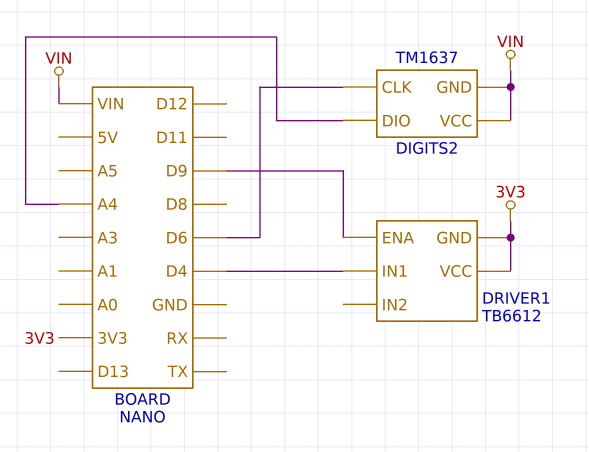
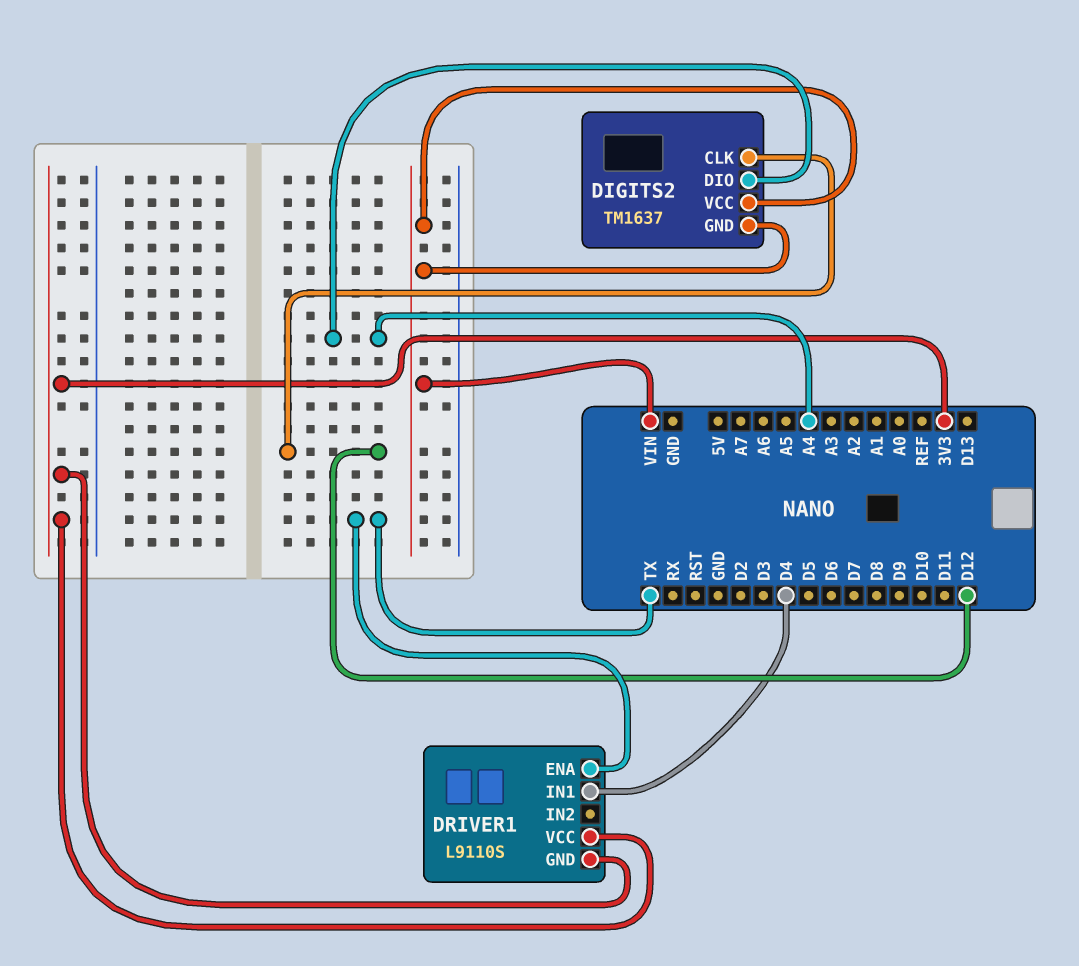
DIGITS2 pin CLK: D6 -> D12
DRIVER1: TB6612 -> L9110S
DRIVER1 pin ENA: D9 -> TX

